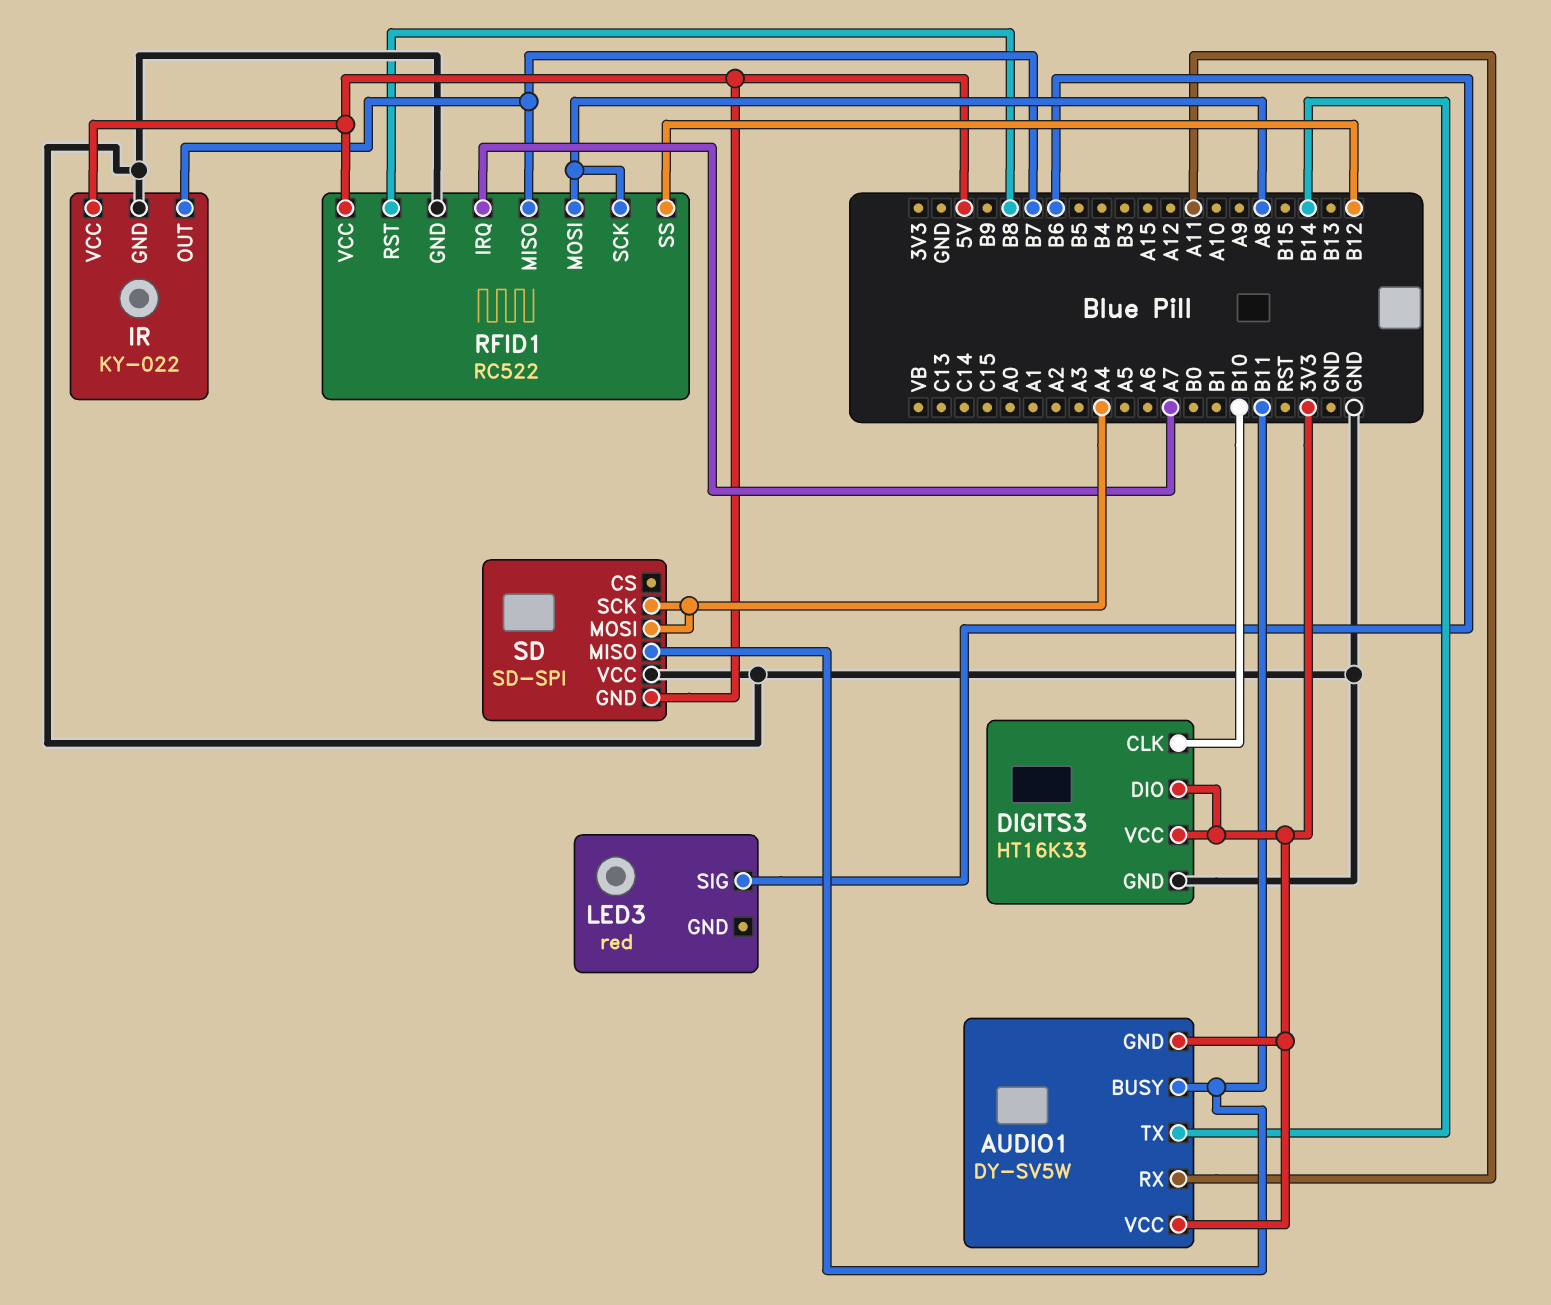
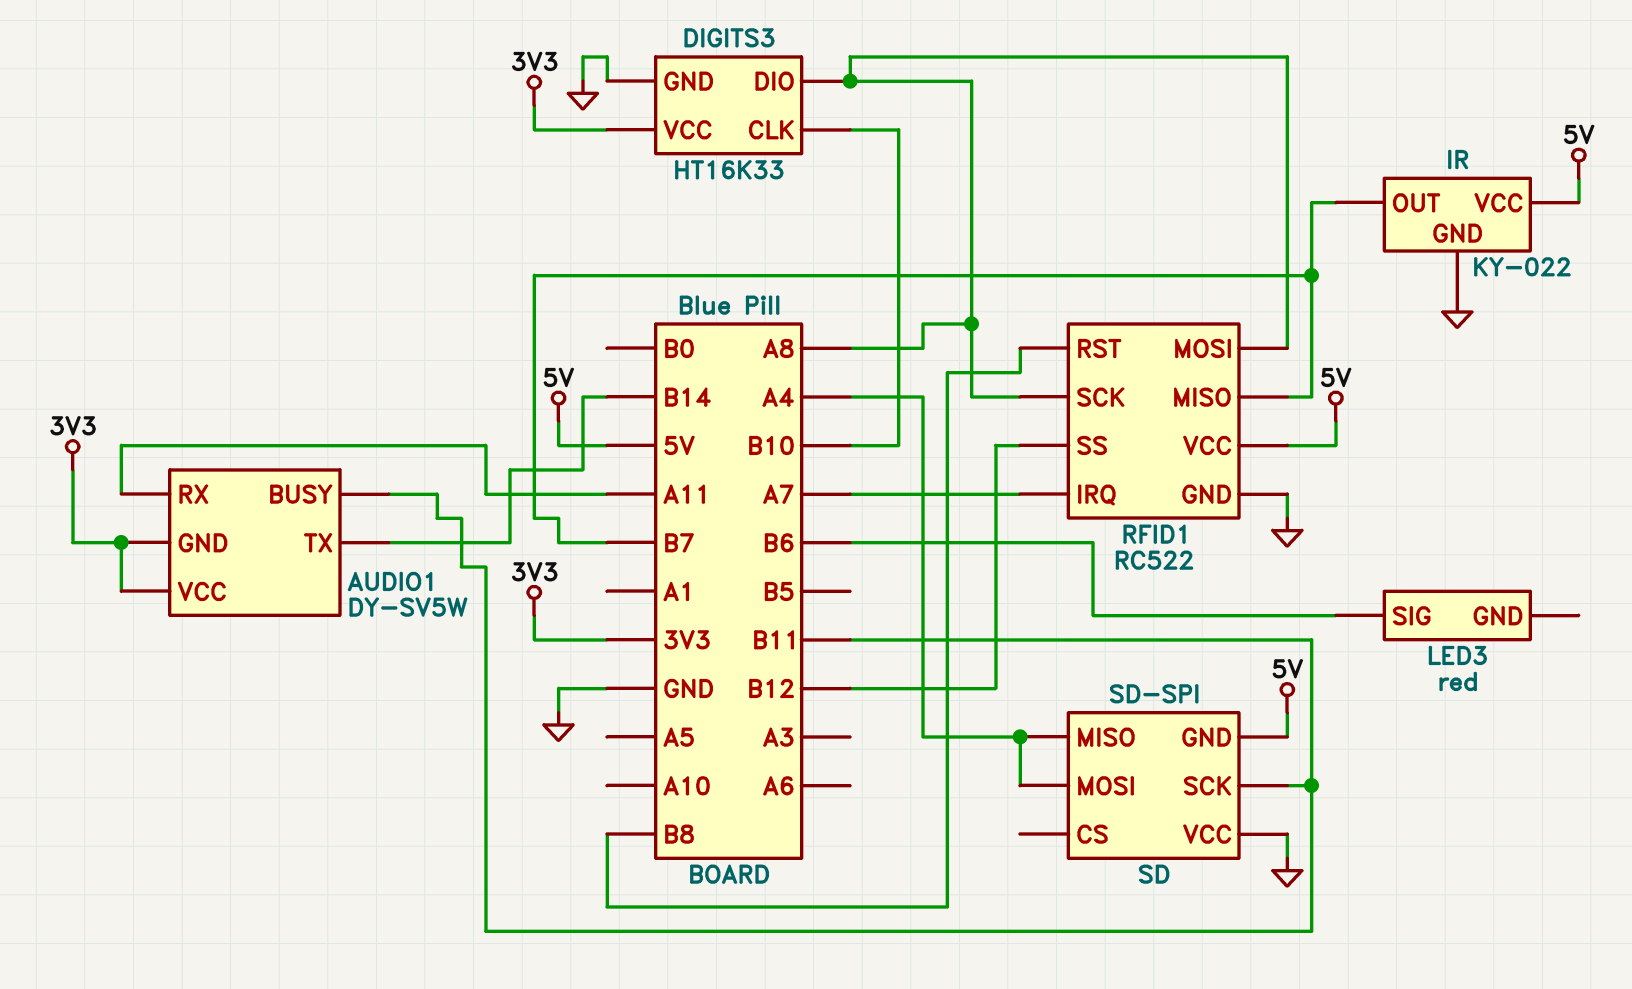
DIGITS3 pin DIO: 3V3 -> A8
SD pin MISO: B11 -> A4
SD pin SCK: A4 -> B11

